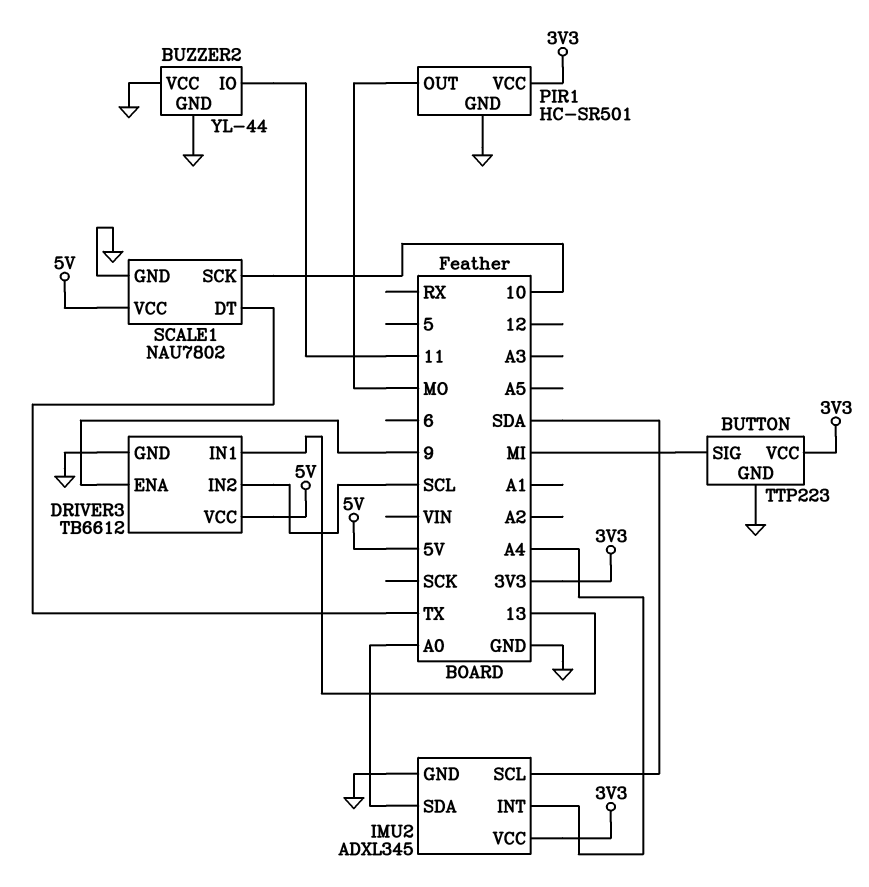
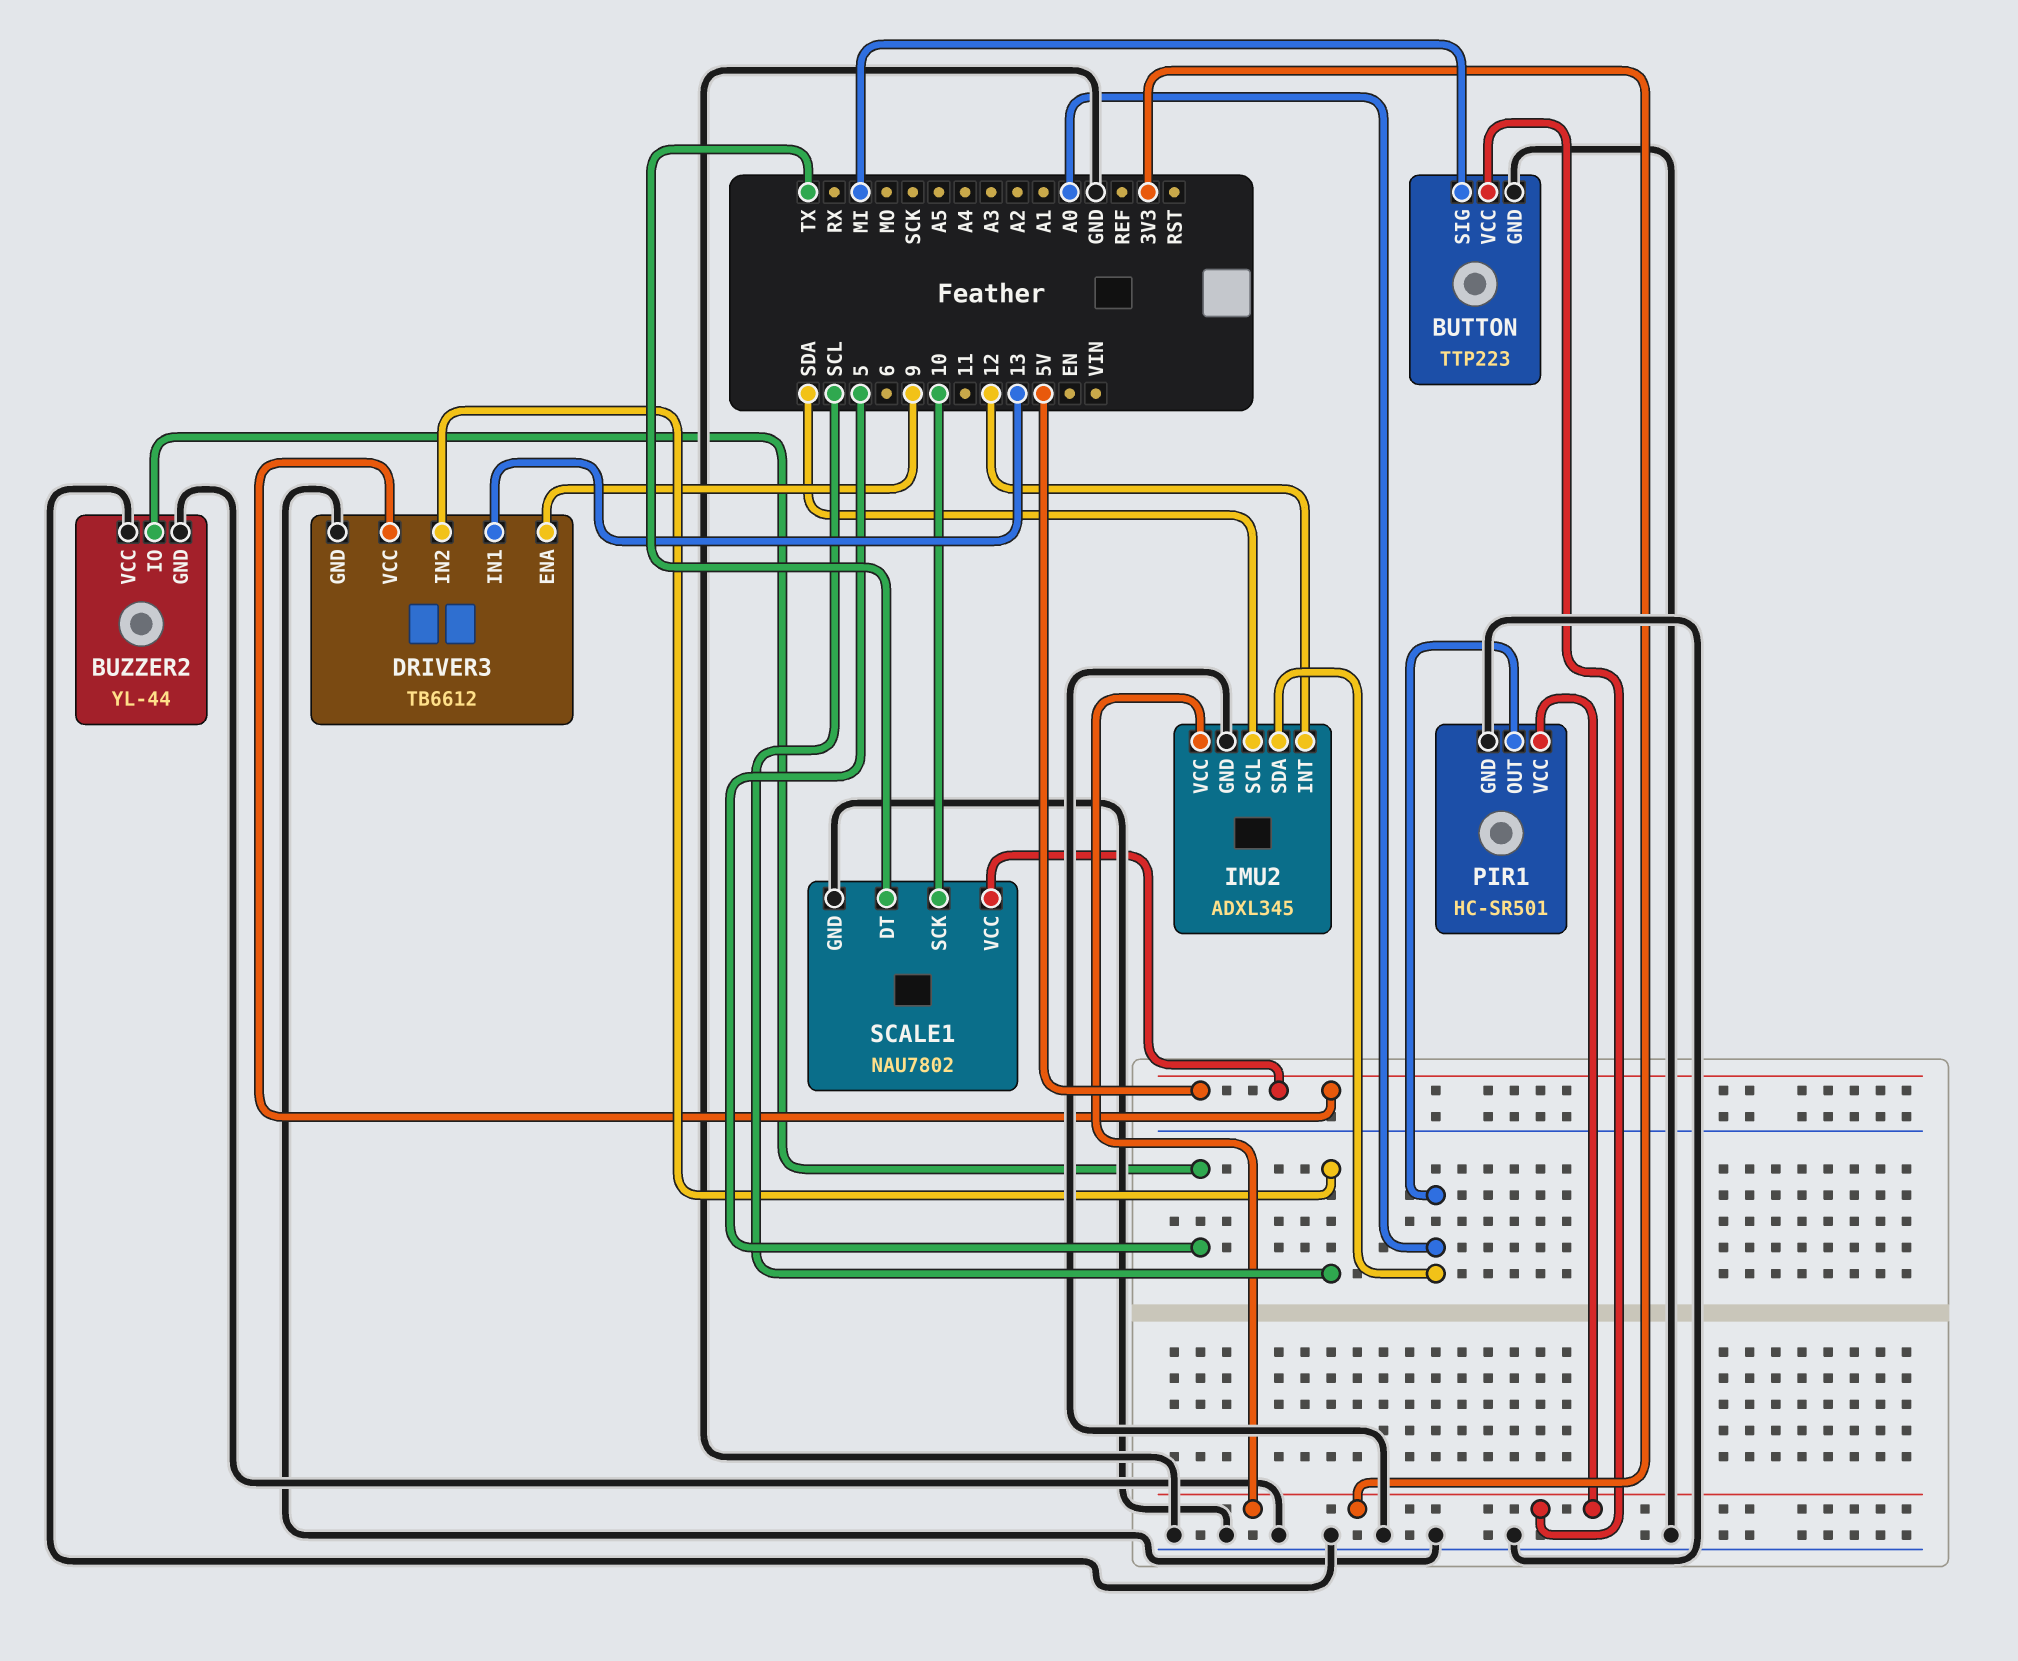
BUZZER2 pin IO: 11 -> 5
IMU2 pin INT: A4 -> 12
PIR1 pin OUT: MO -> A0

